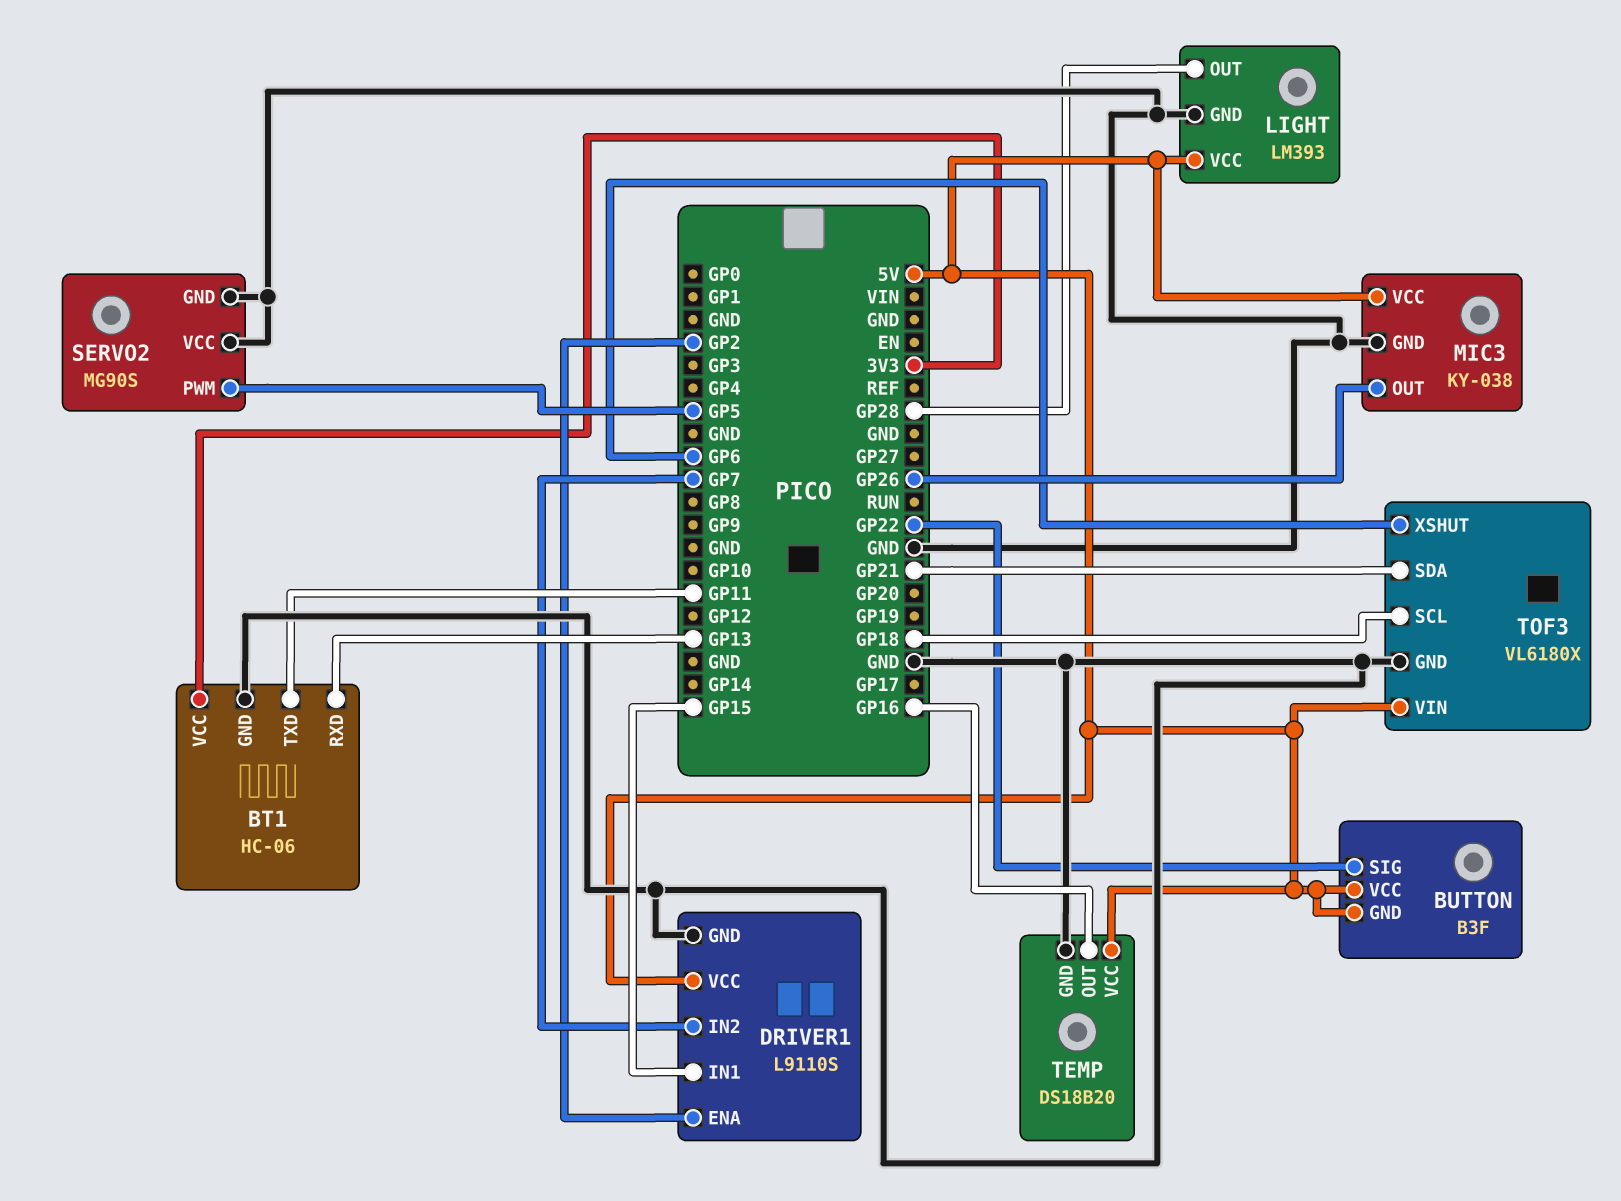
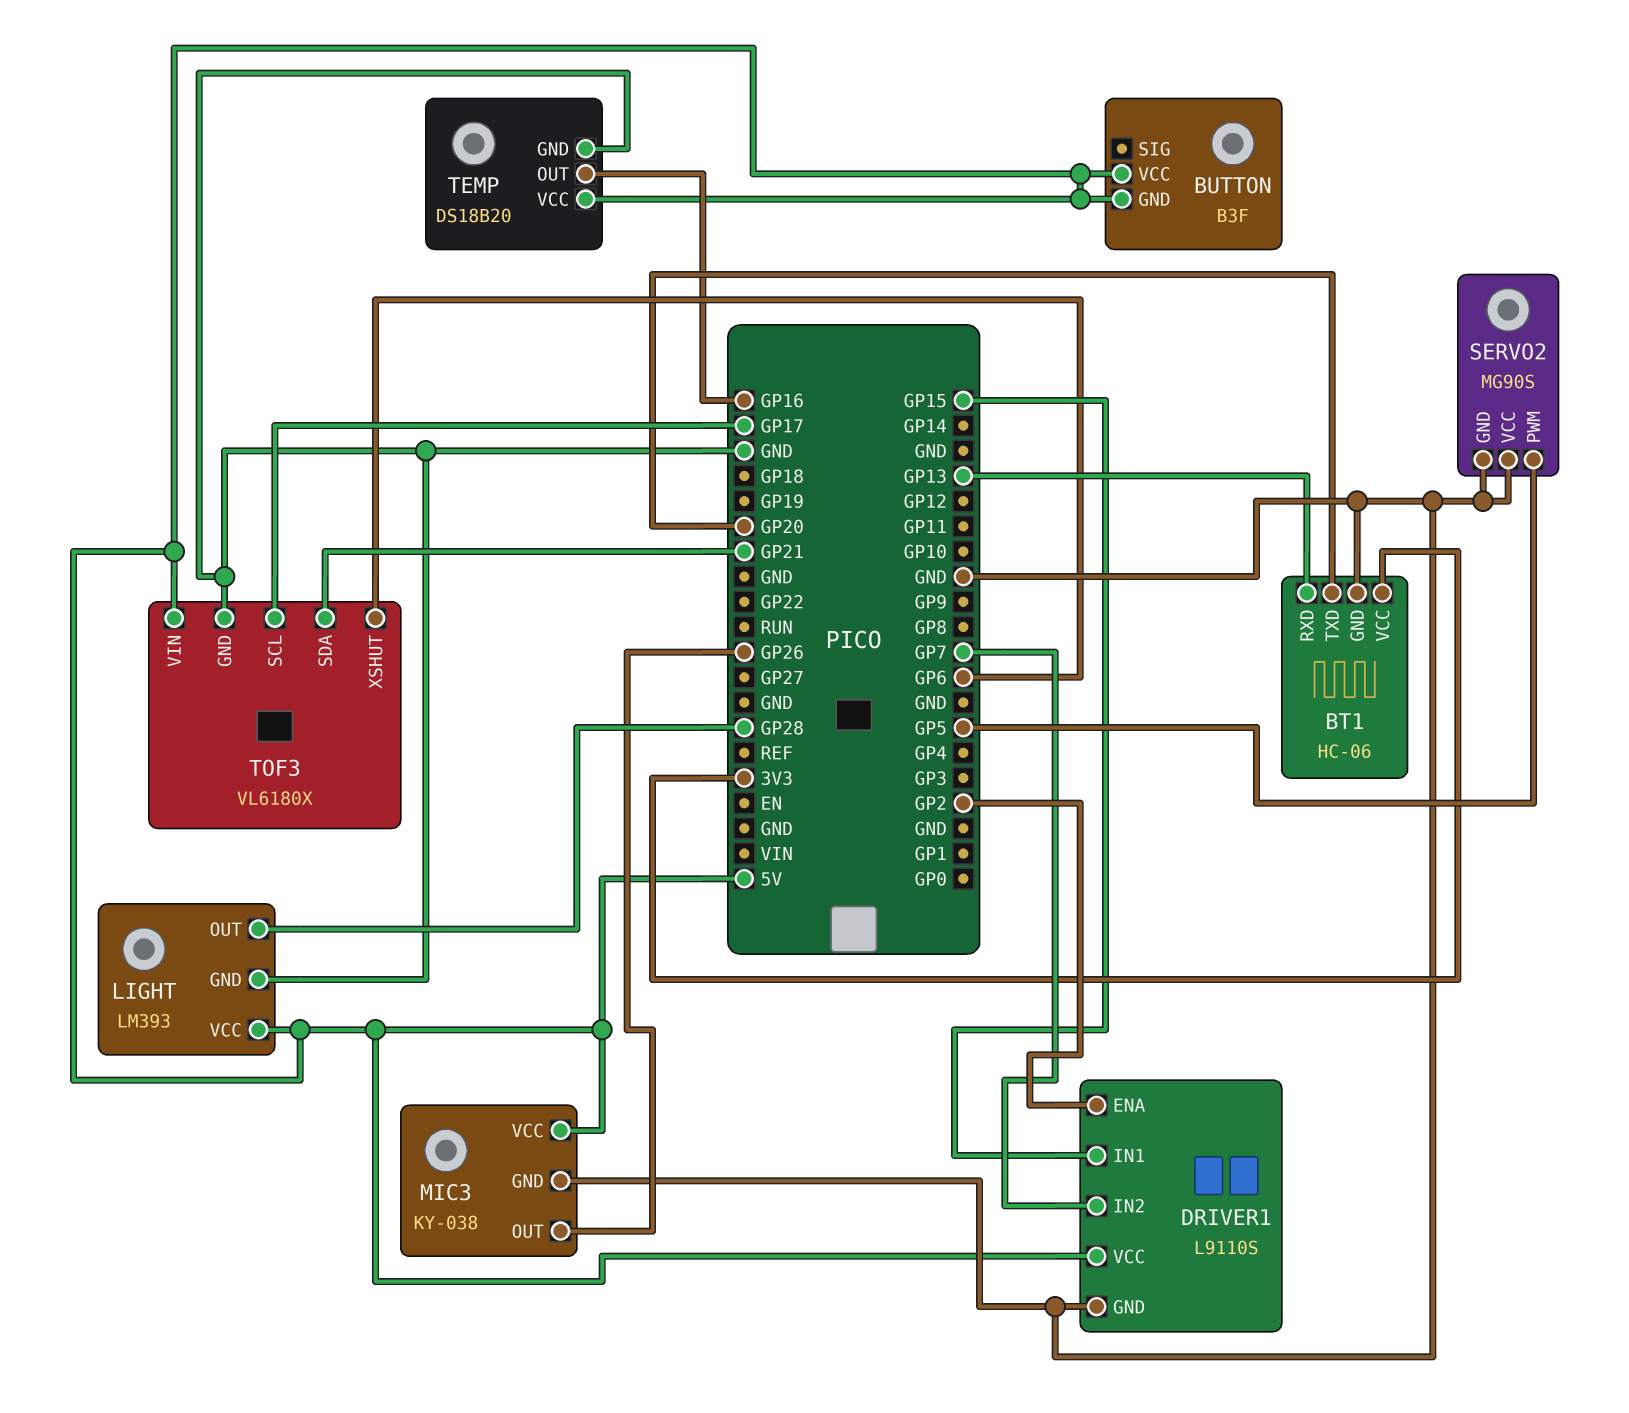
BT1 pin TXD: GP11 -> GP20
BUTTON pin SIG: GP22 -> none
TOF3 pin SCL: GP18 -> GP17

